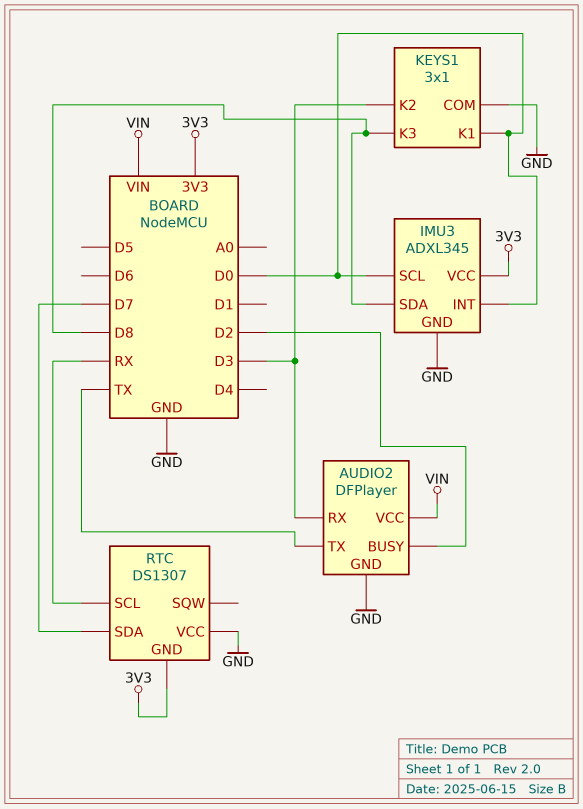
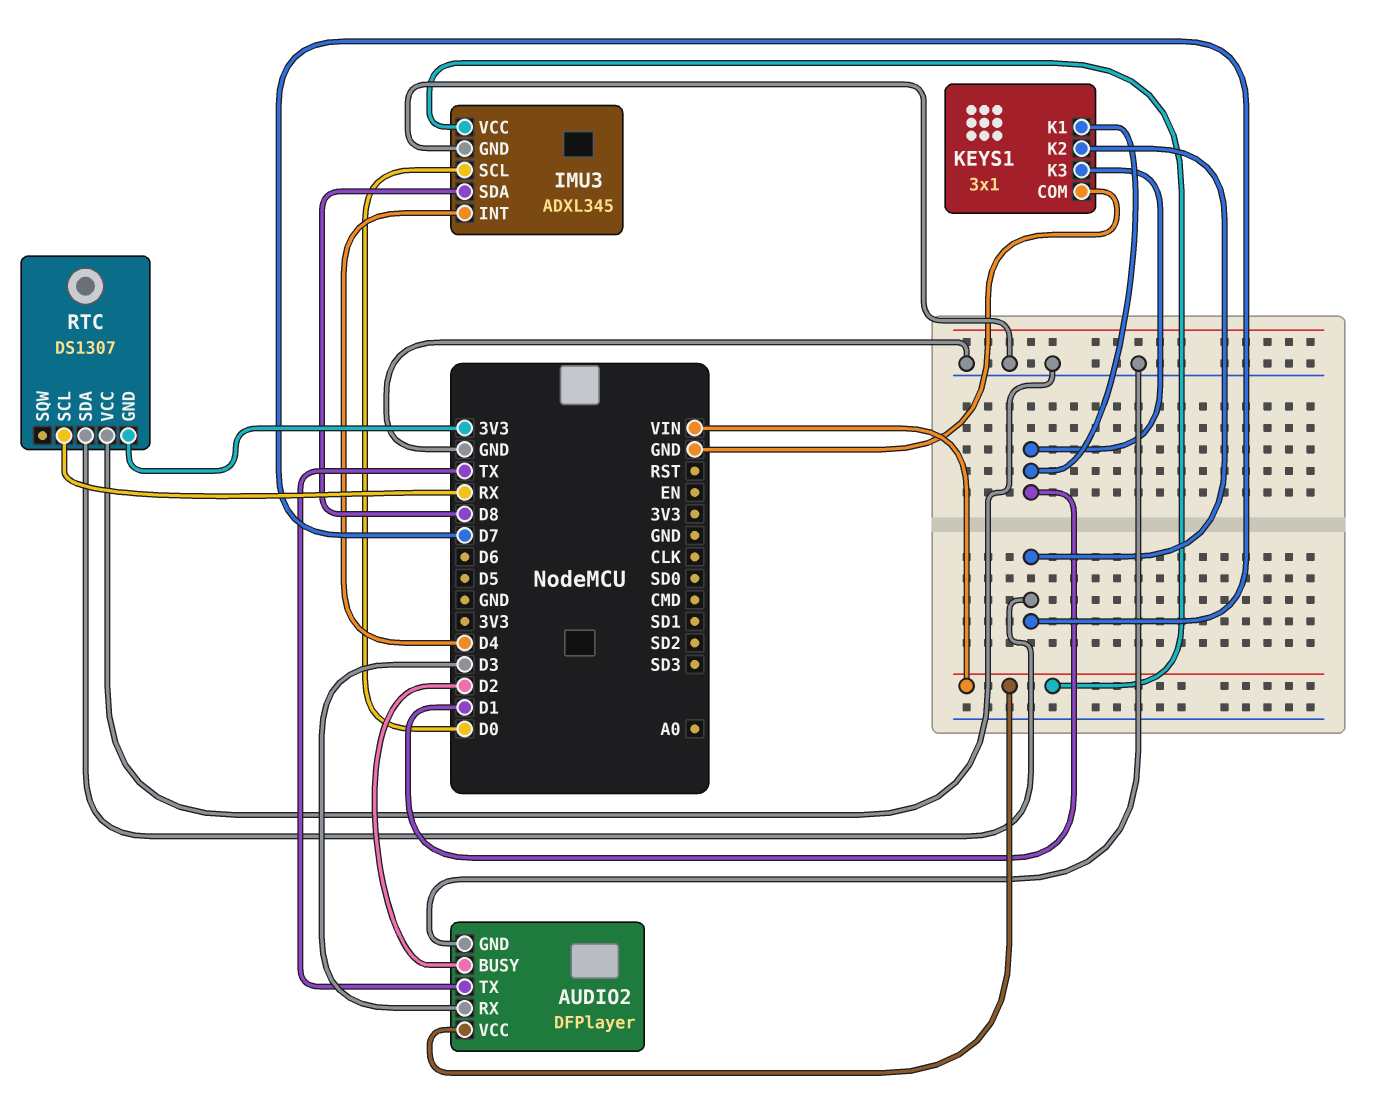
IMU3 pin INT: D0 -> D4
IMU3 pin VCC: 3V3 -> VIN
KEYS1 pin K1: D0 -> D1
KEYS1 pin K2: D3 -> D7
KEYS1 pin K3: D8 -> D1

